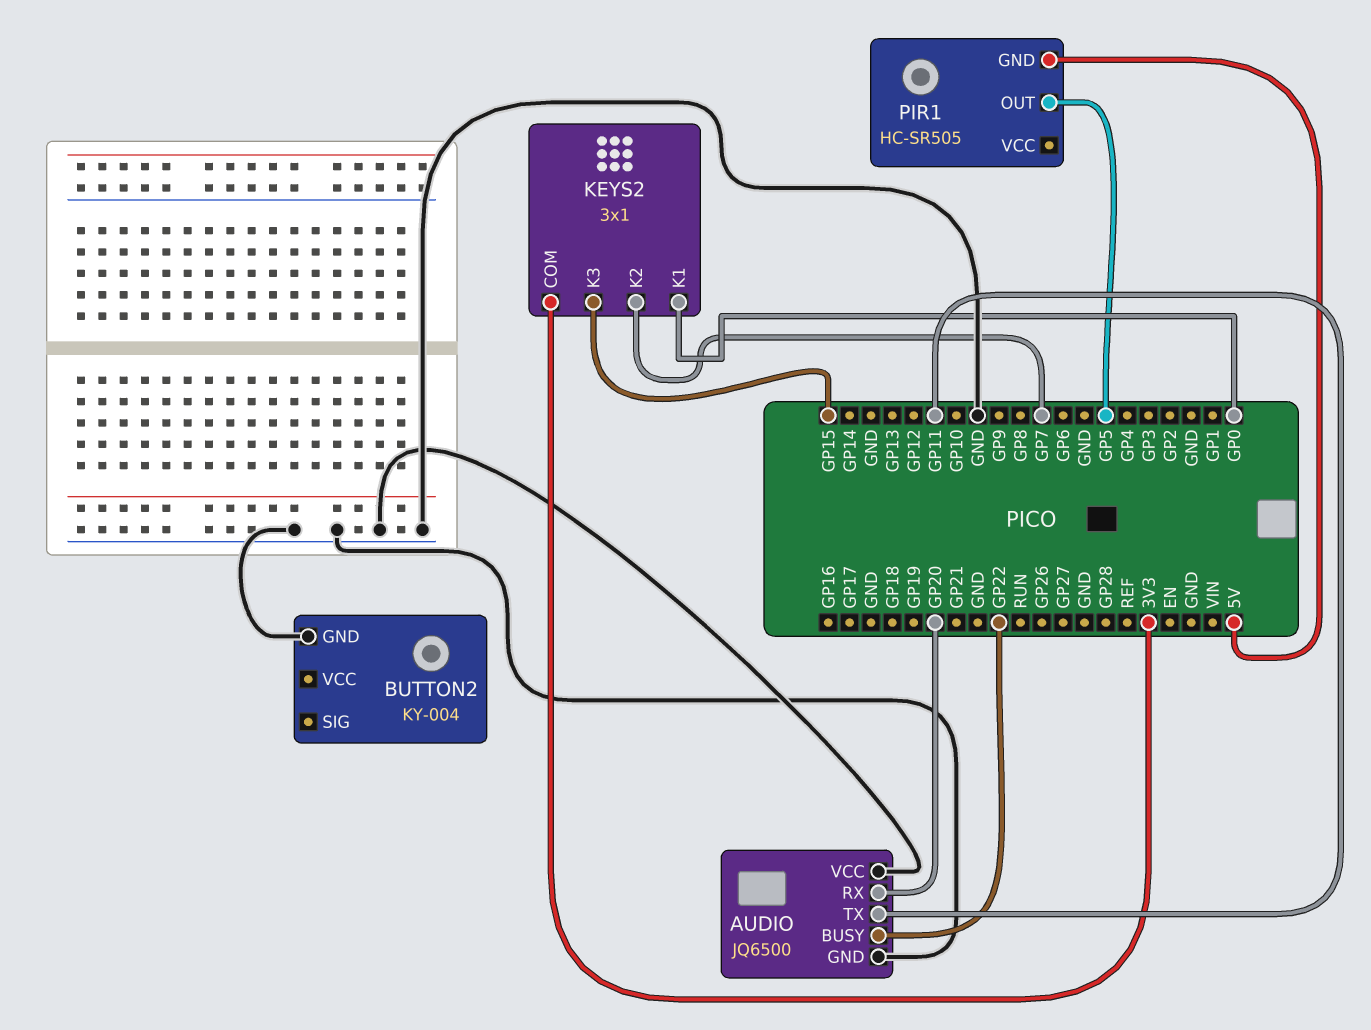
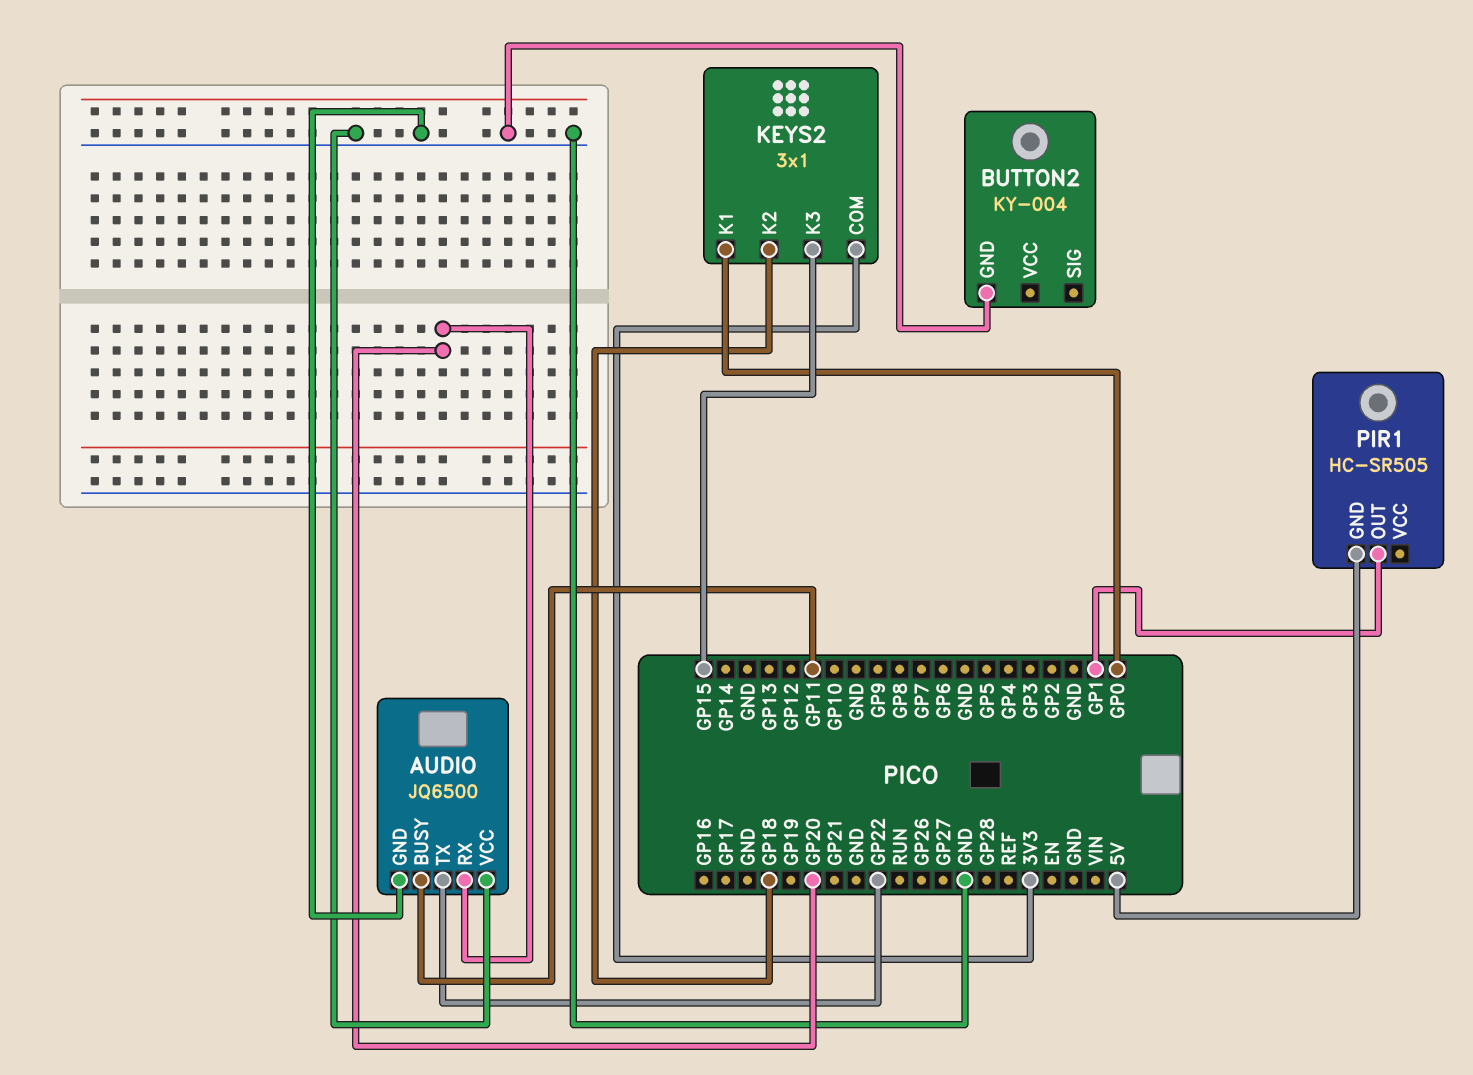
AUDIO pin BUSY: GP22 -> GP11
AUDIO pin TX: GP11 -> GP22
KEYS2 pin K2: GP7 -> GP18
PIR1 pin OUT: GP5 -> GP1

